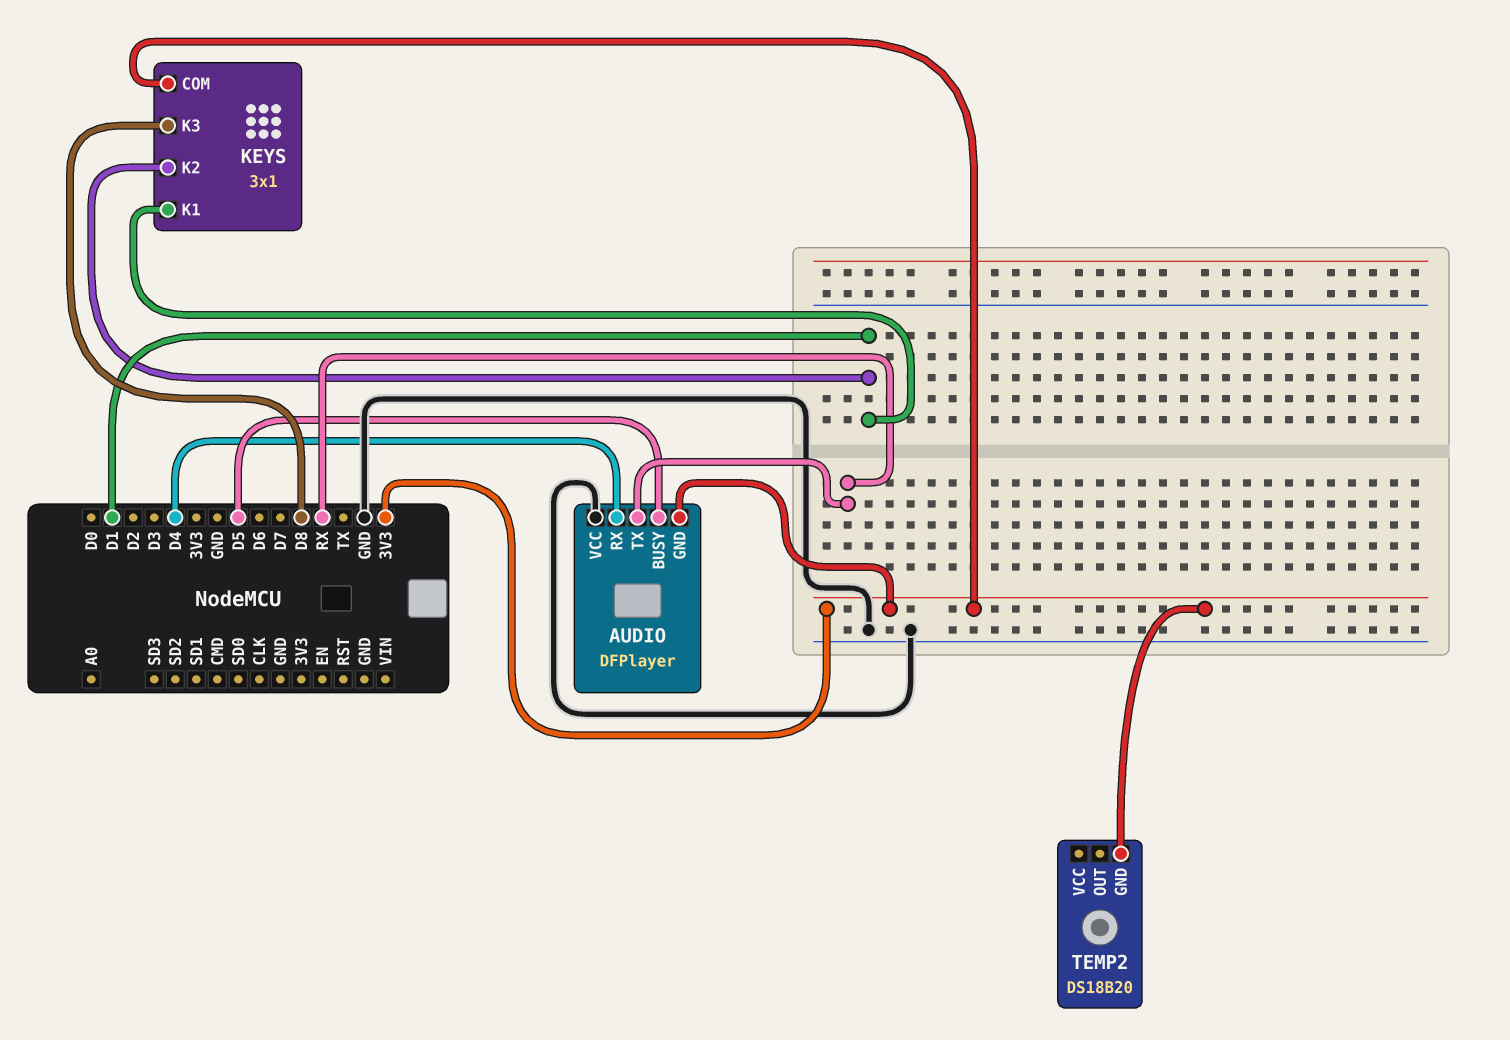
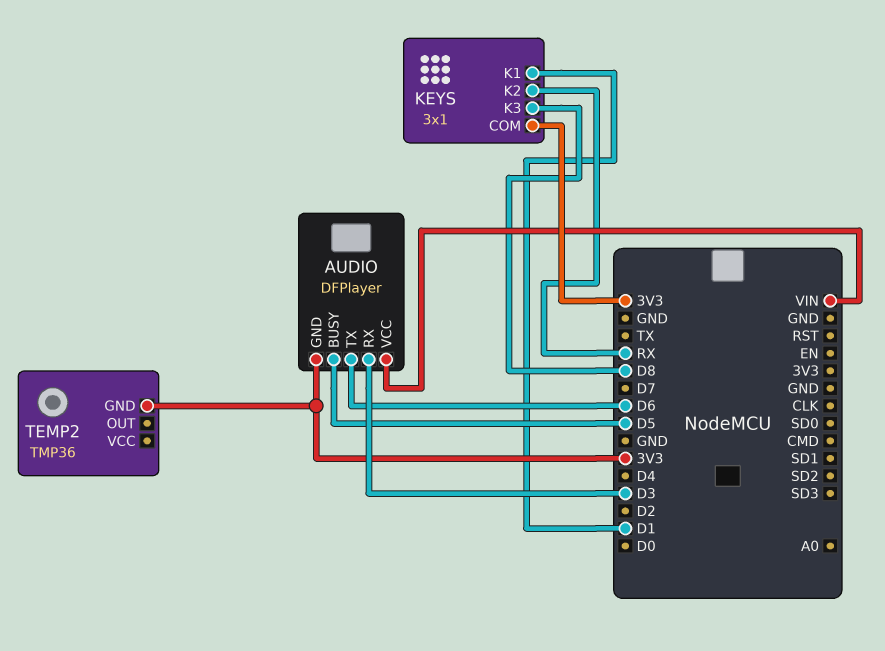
AUDIO pin RX: D4 -> D3
AUDIO pin TX: RX -> D6
AUDIO pin VCC: GND -> VIN
KEYS pin K2: D1 -> RX
TEMP2: DS18B20 -> TMP36

